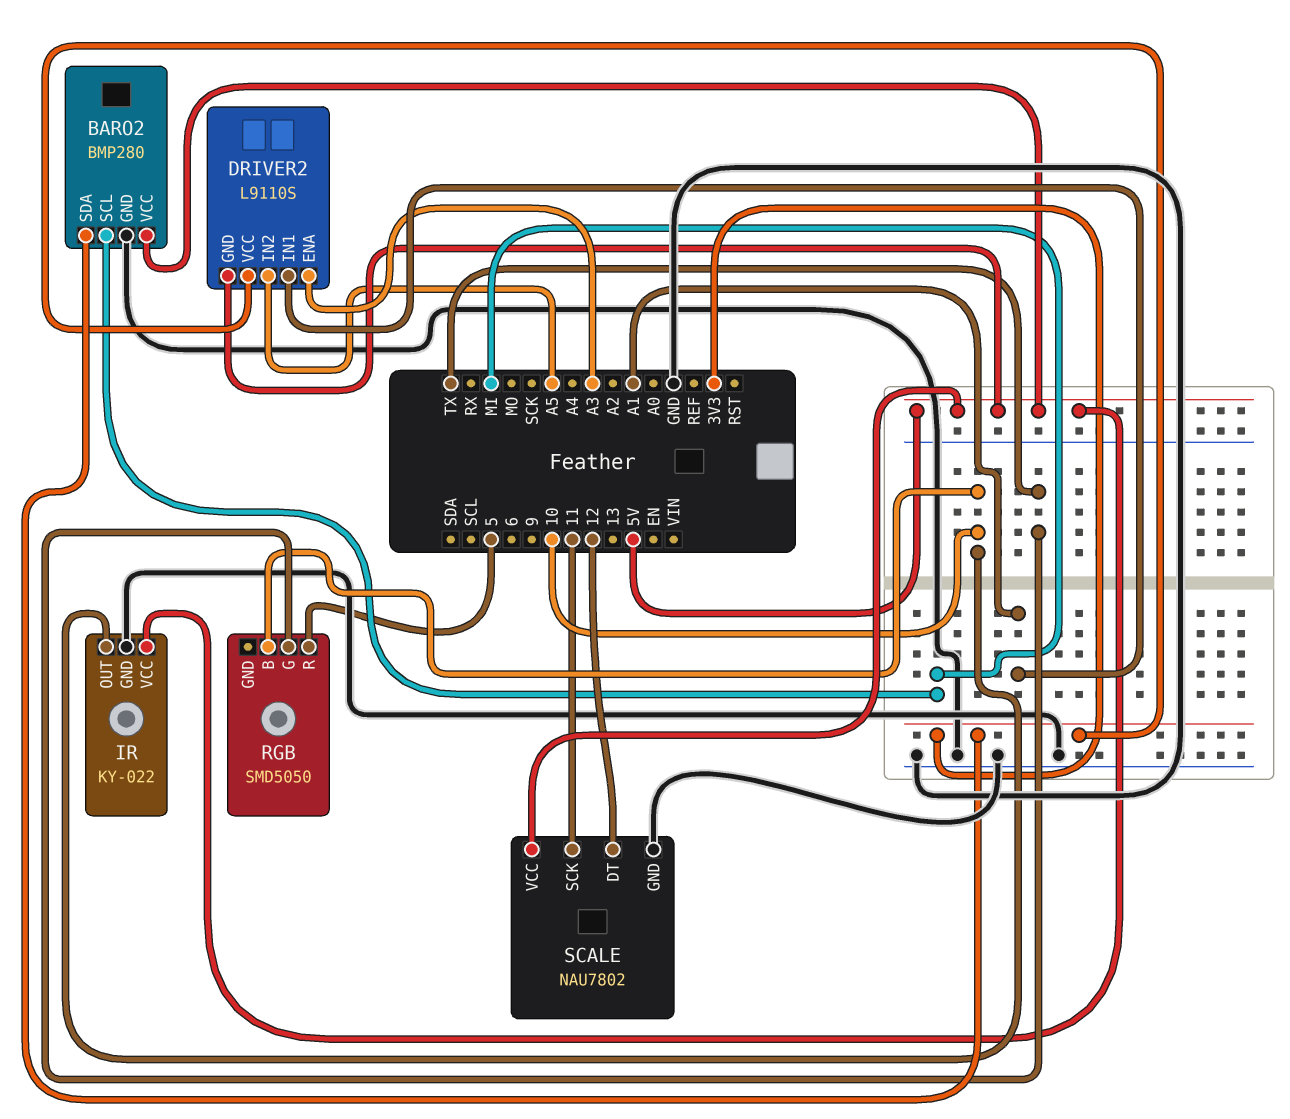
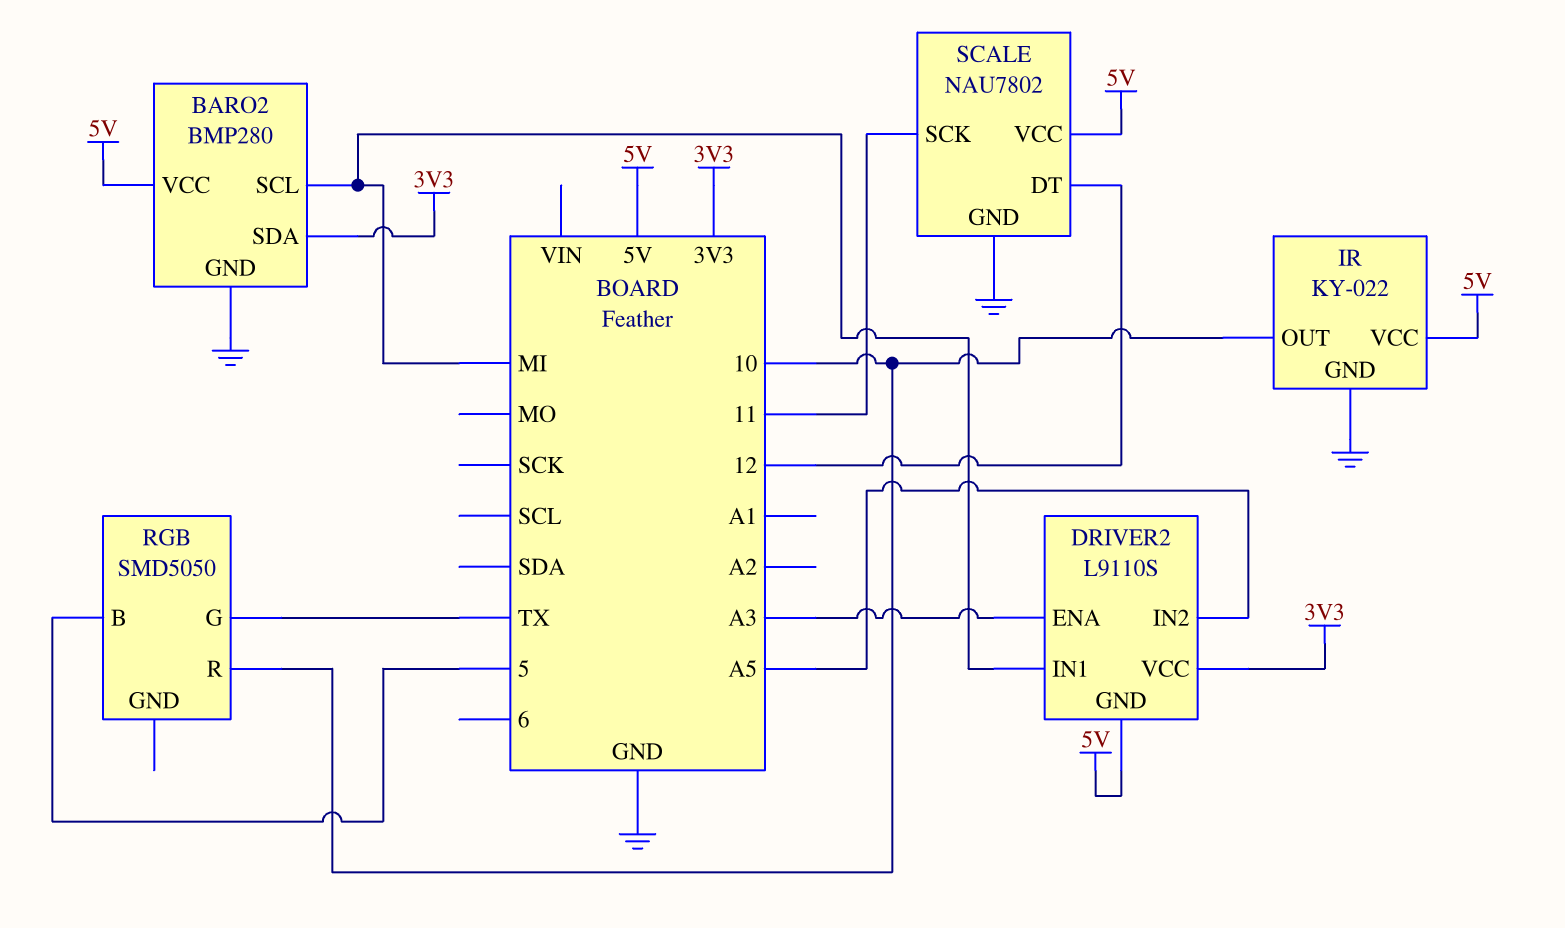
DRIVER2 pin IN1: A1 -> MI
RGB pin B: 10 -> 5
RGB pin R: 5 -> 10

